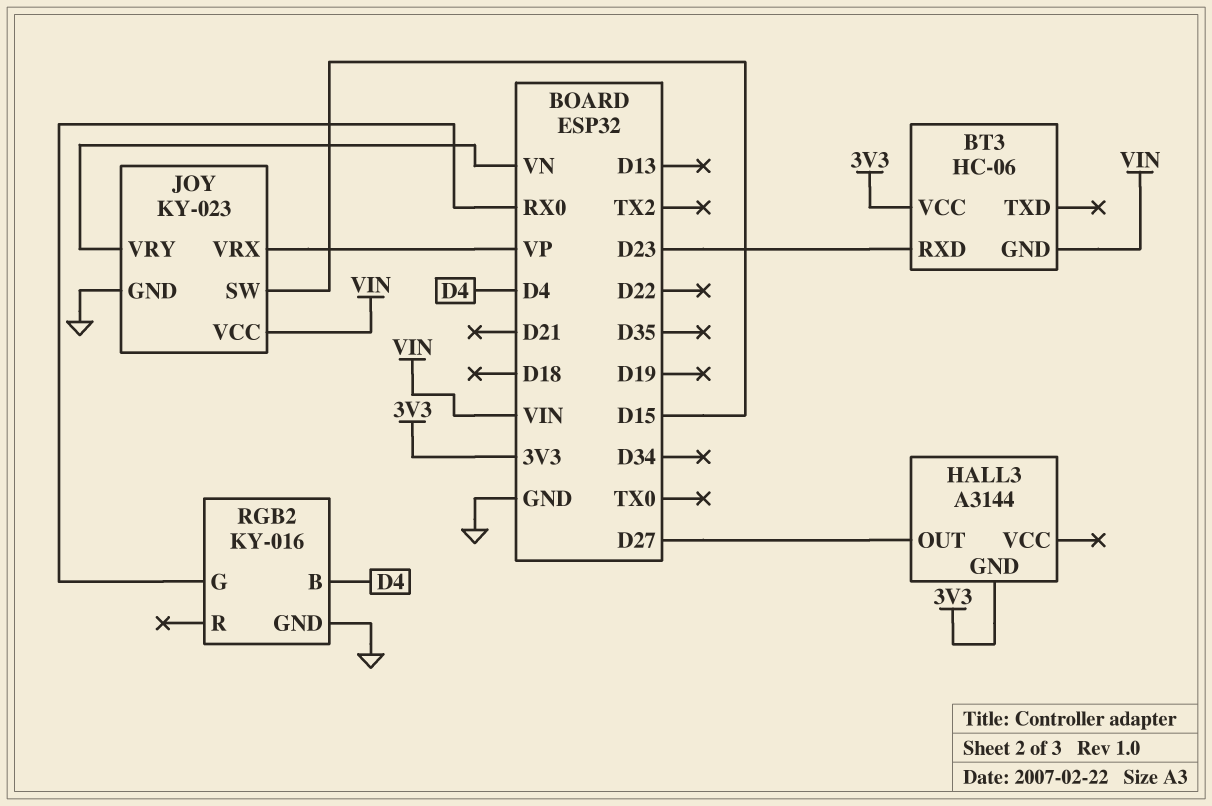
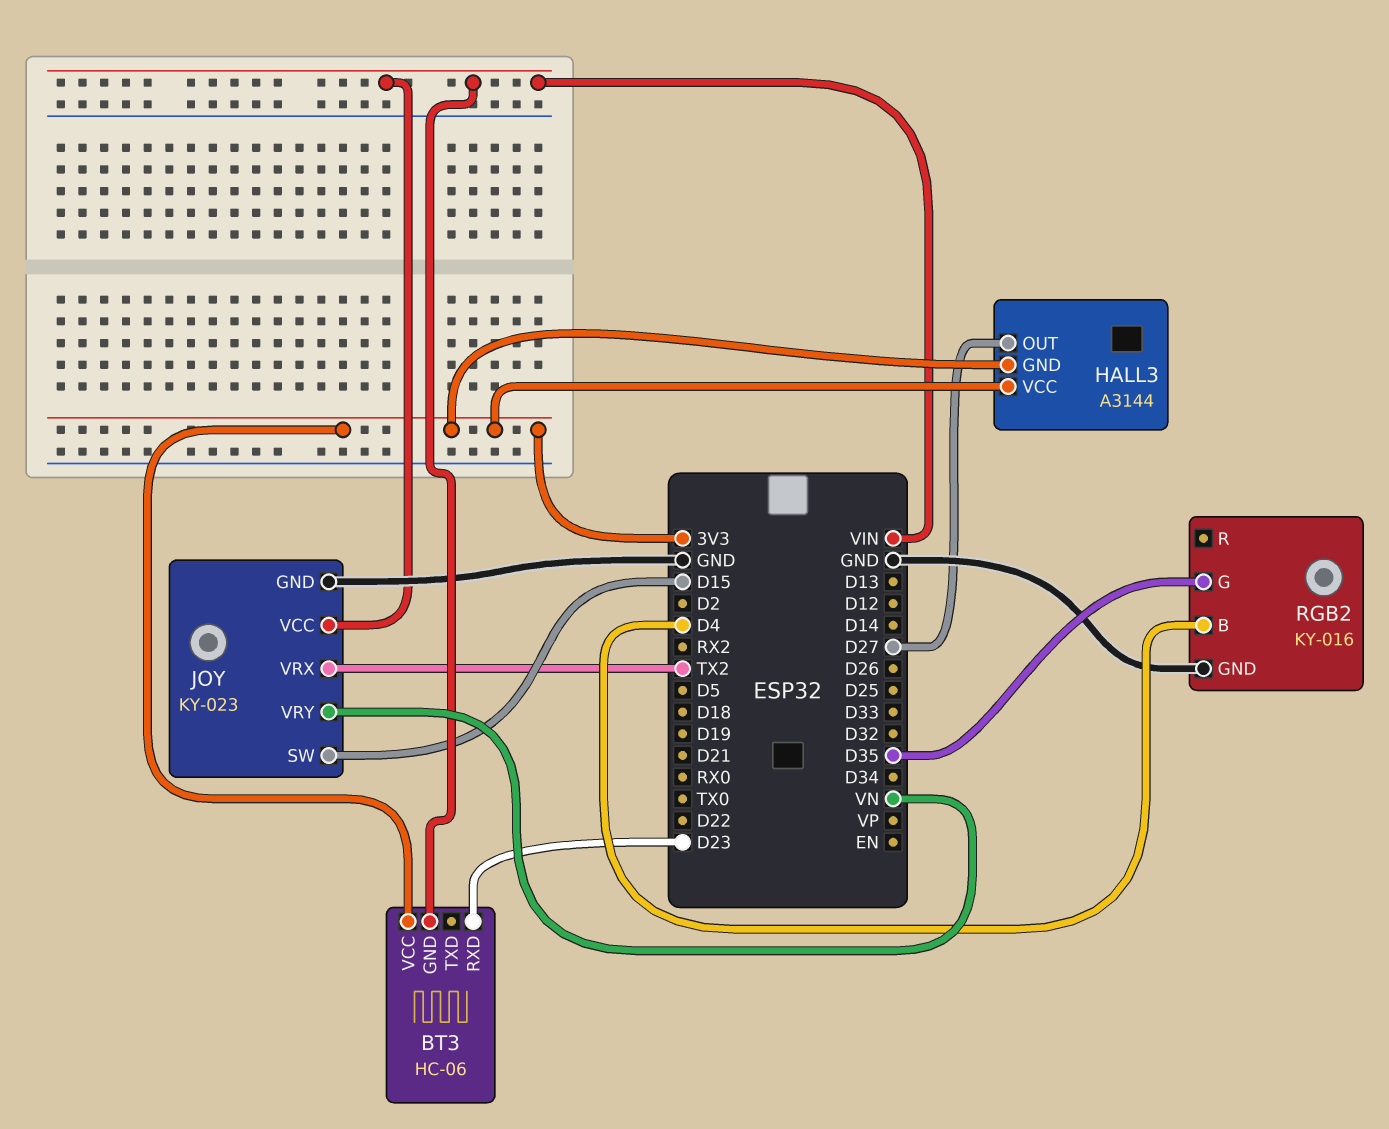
HALL3 pin VCC: none -> 3V3
JOY pin VRX: VP -> TX2
RGB2 pin G: RX0 -> D35

